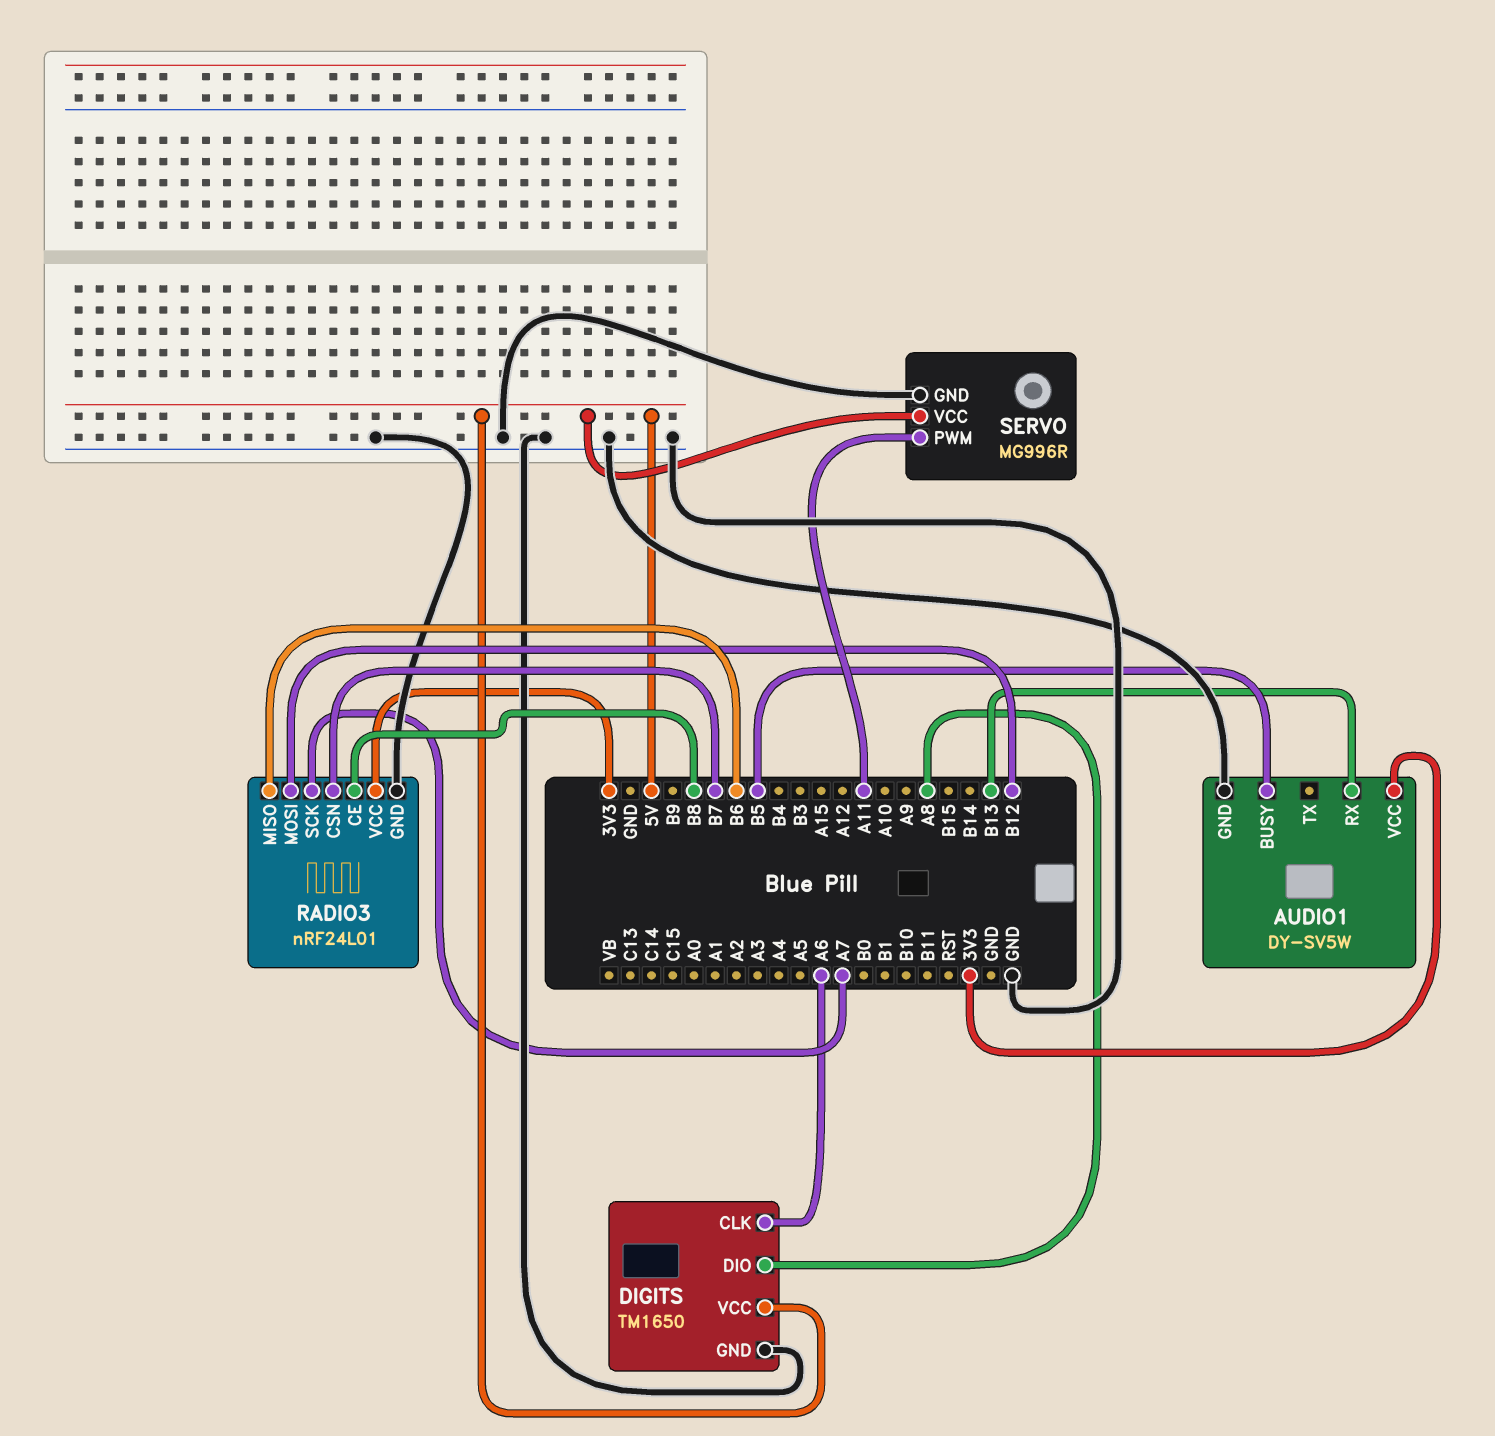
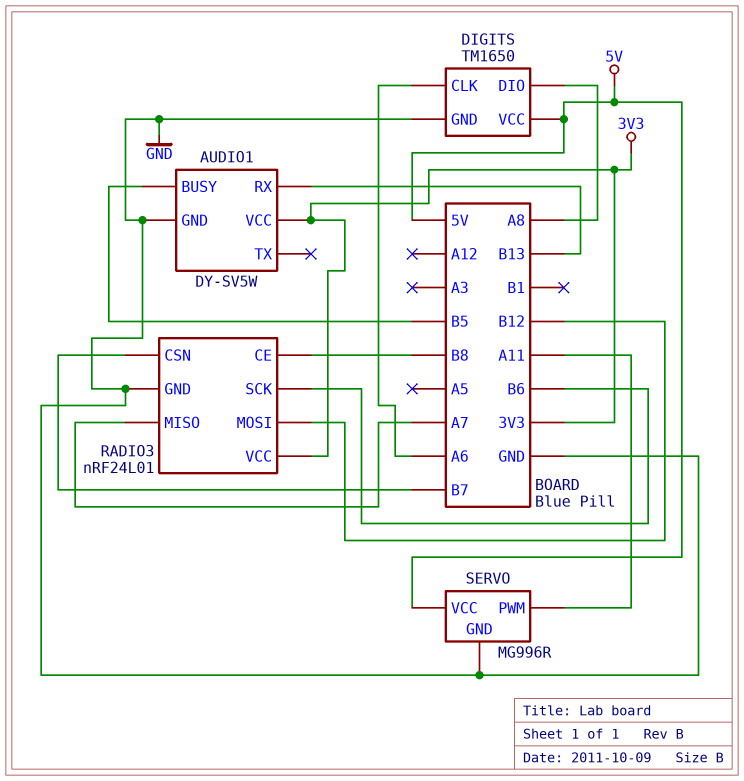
RADIO3 pin MISO: B6 -> A7
RADIO3 pin SCK: A7 -> B6

